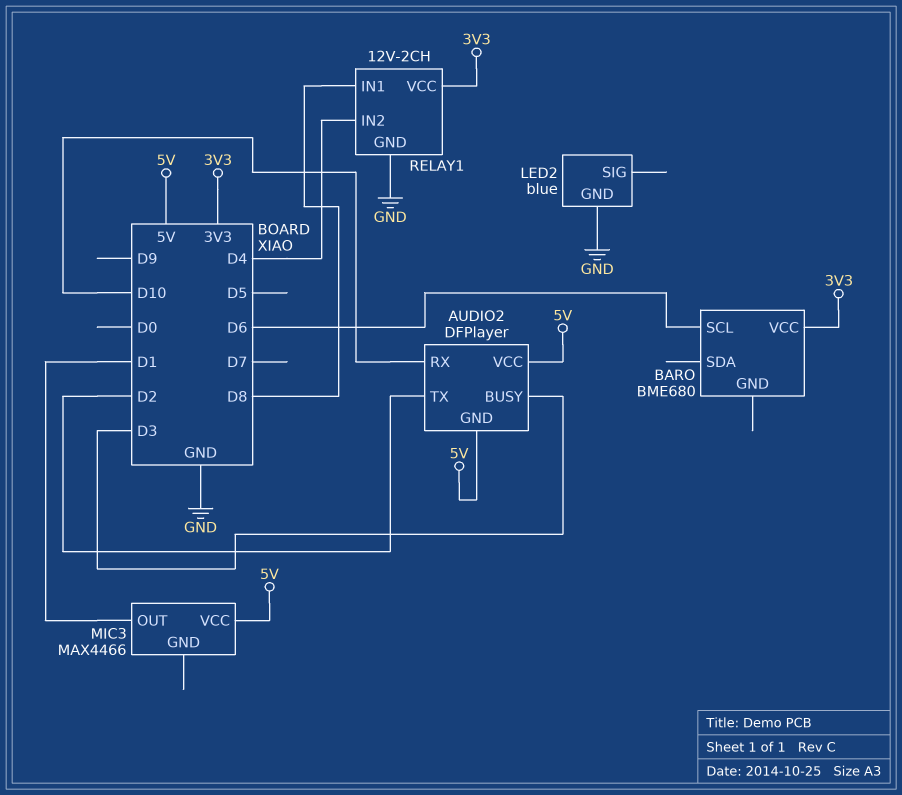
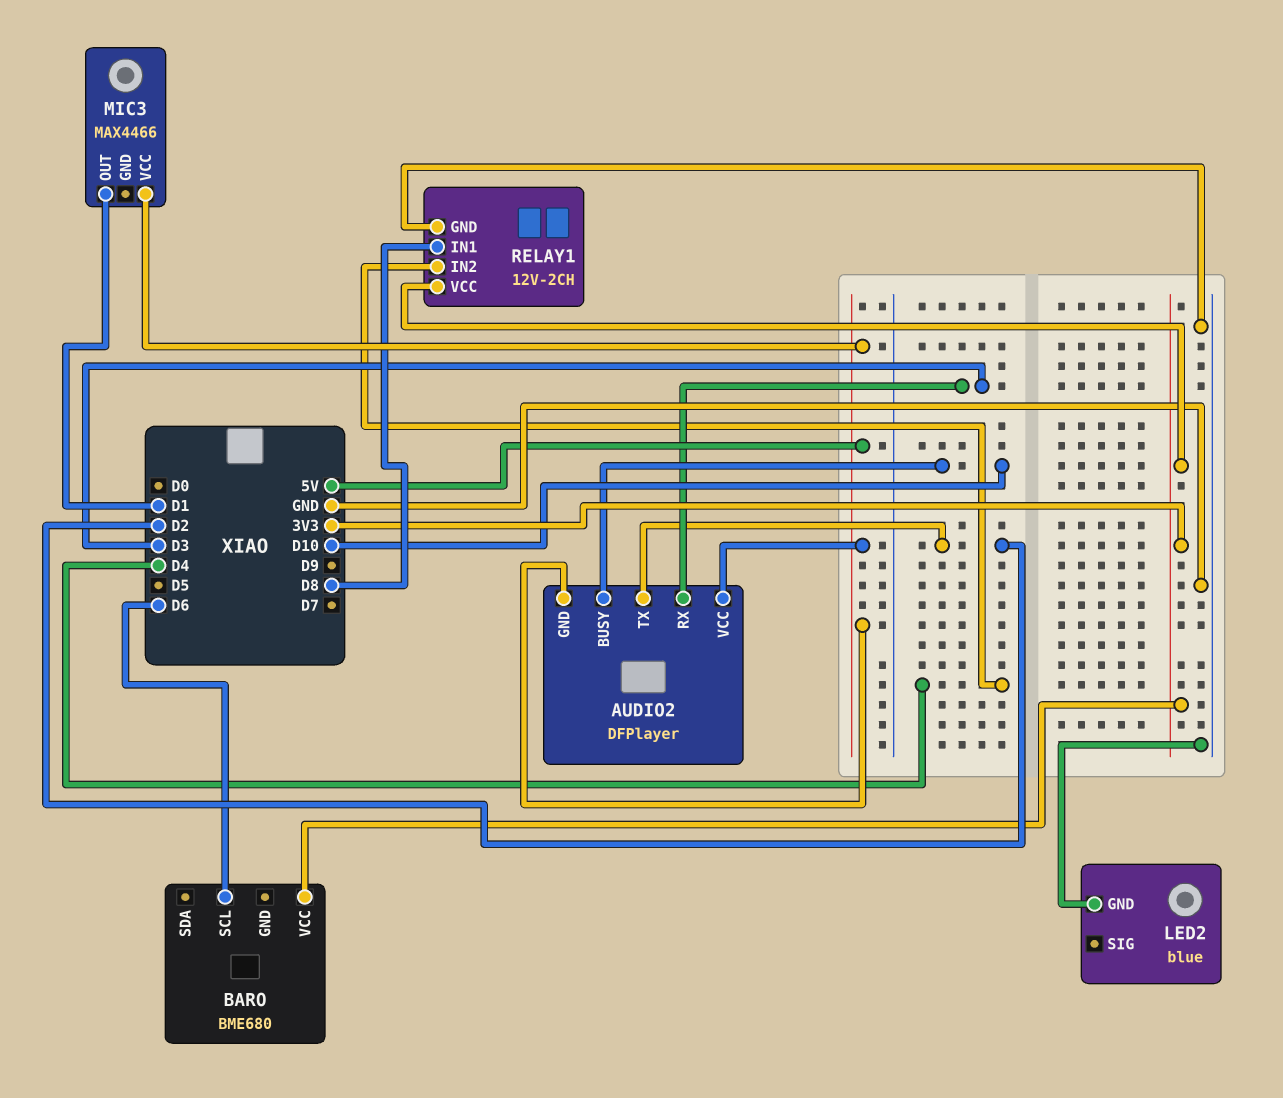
AUDIO2 pin BUSY: D3 -> D10
AUDIO2 pin RX: D10 -> D3

